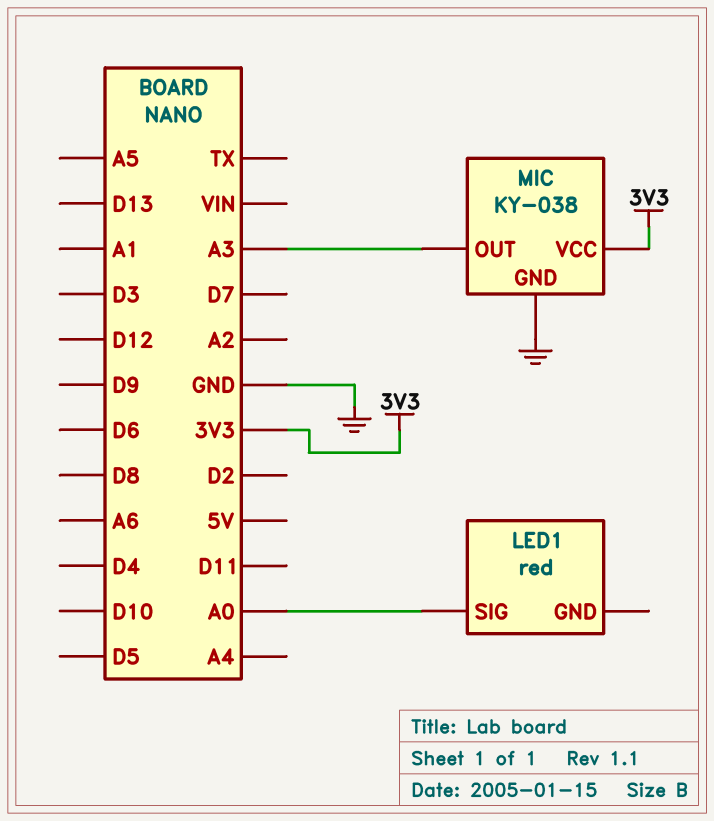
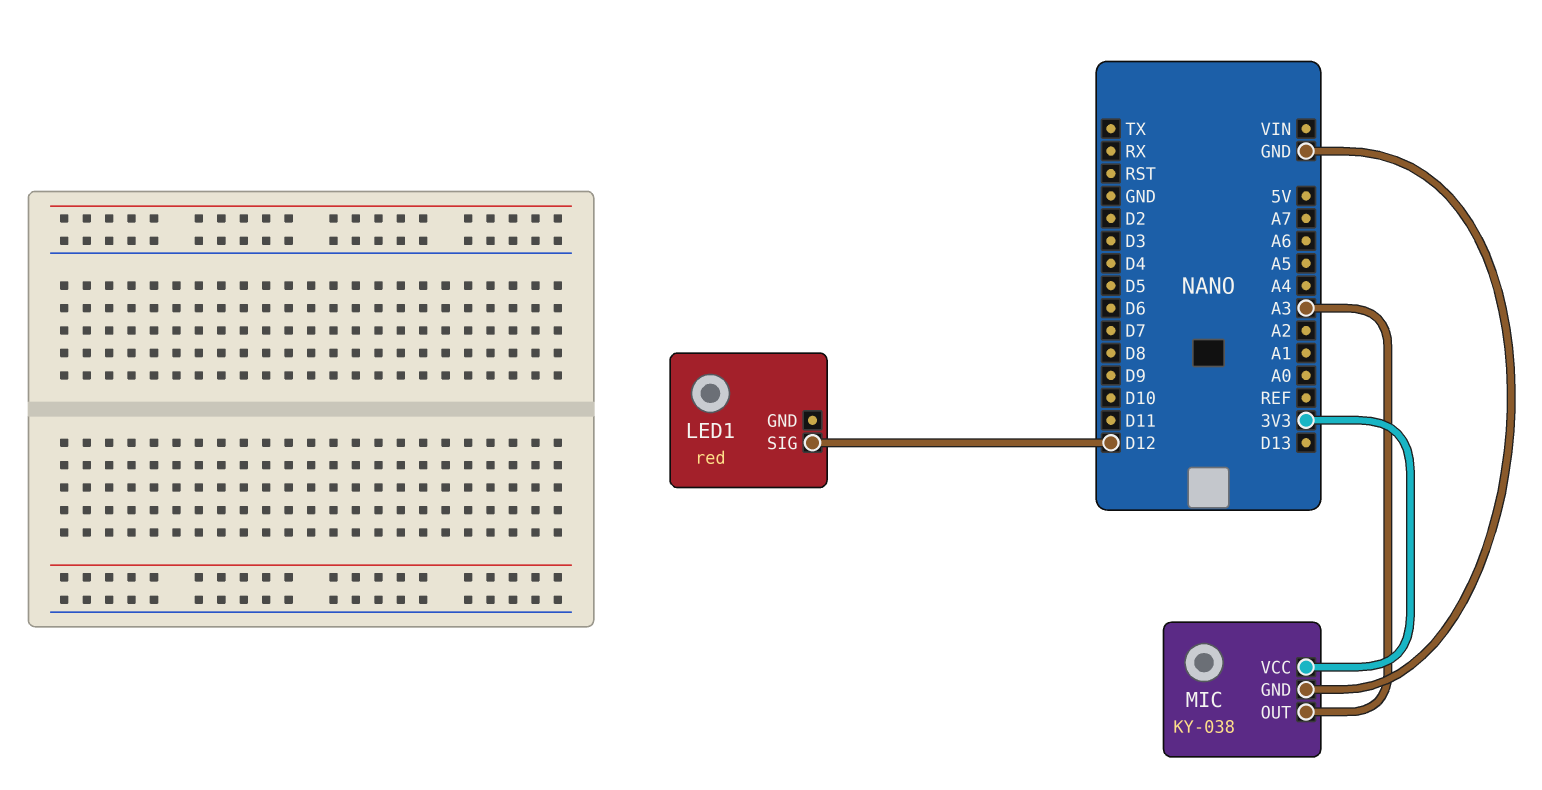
LED1 pin SIG: A0 -> D12

